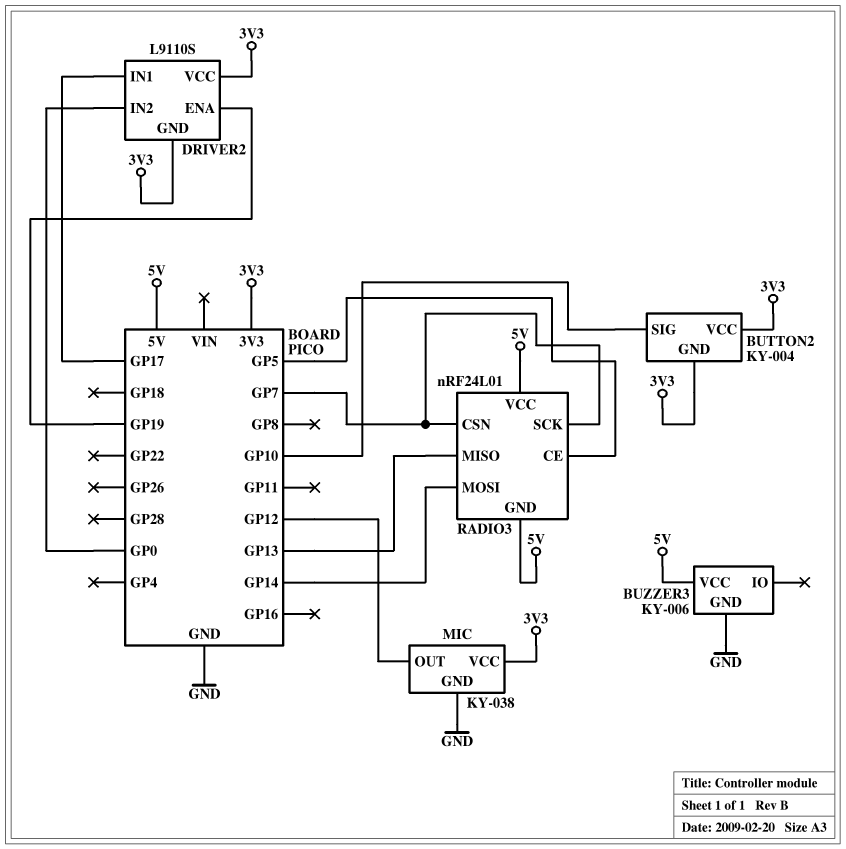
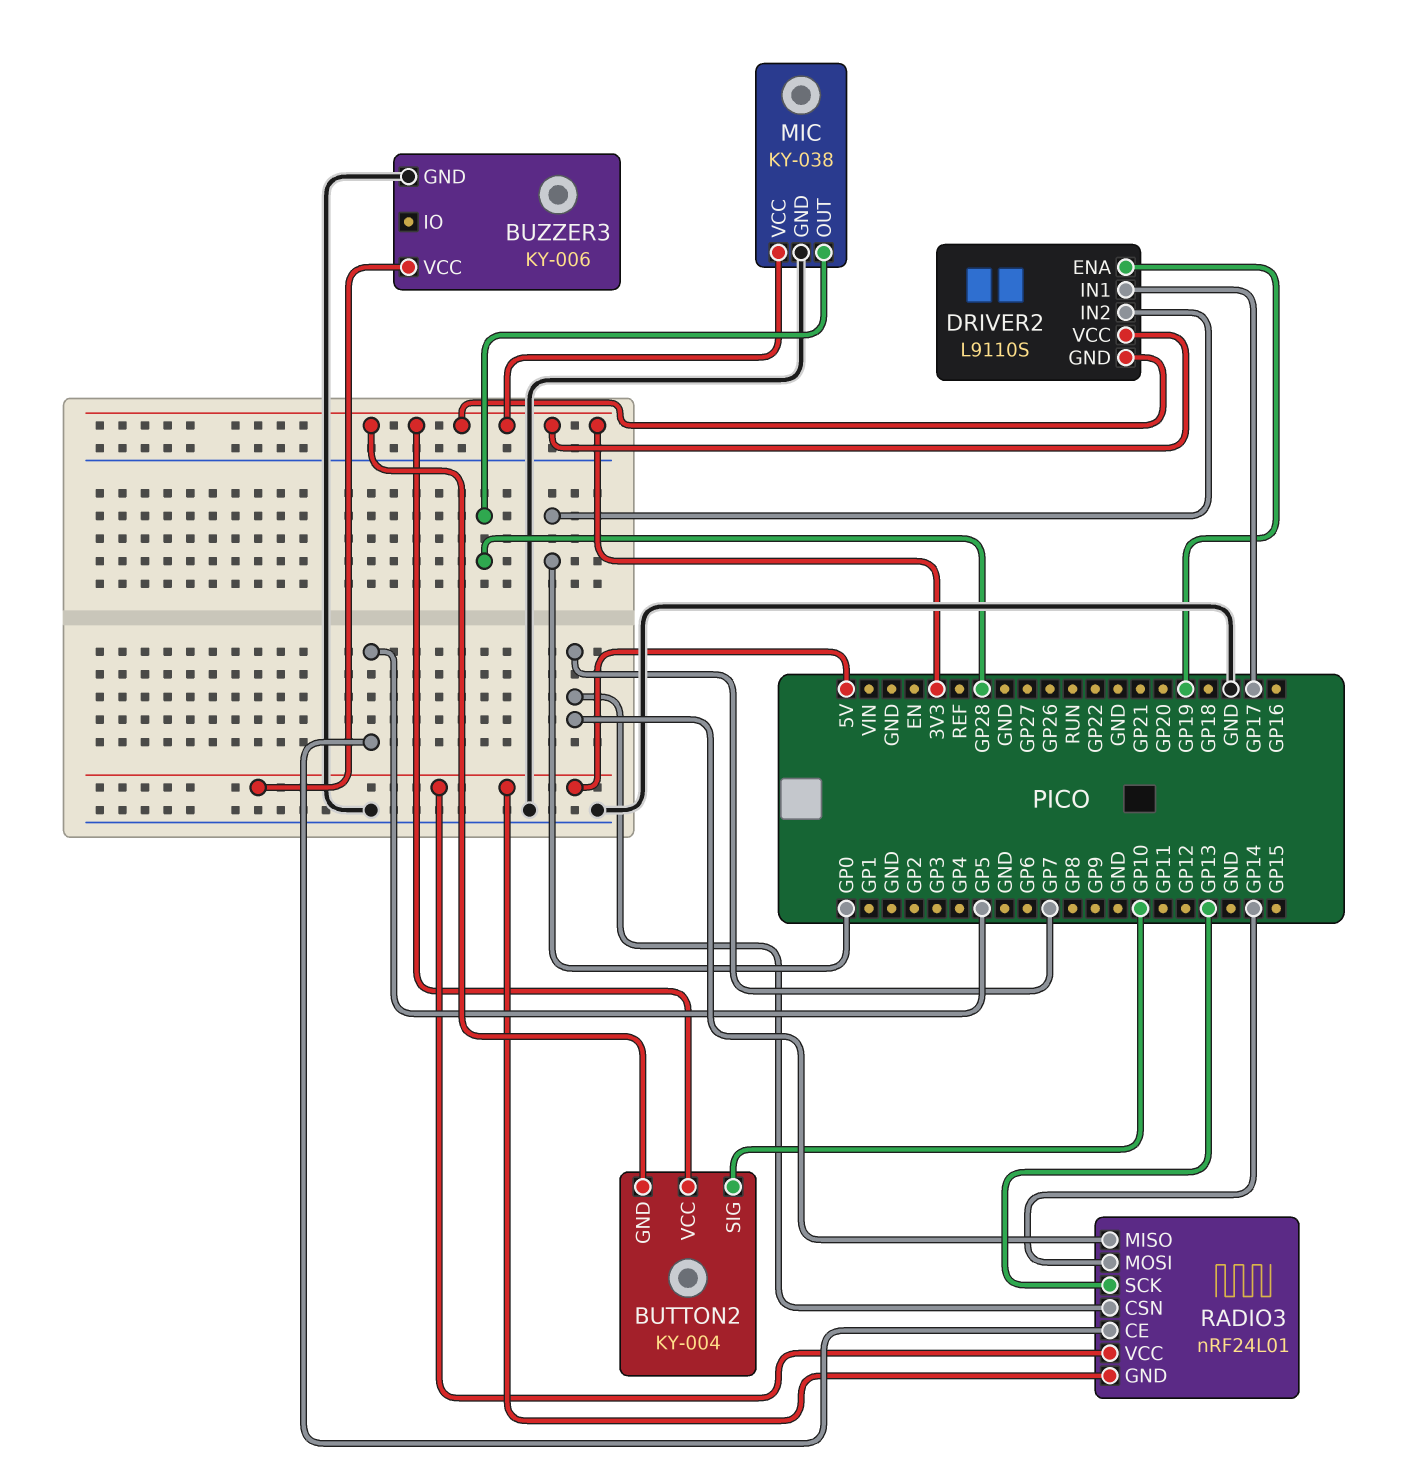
MIC pin OUT: GP12 -> GP28
RADIO3 pin MISO: GP13 -> GP7
RADIO3 pin SCK: GP7 -> GP13

